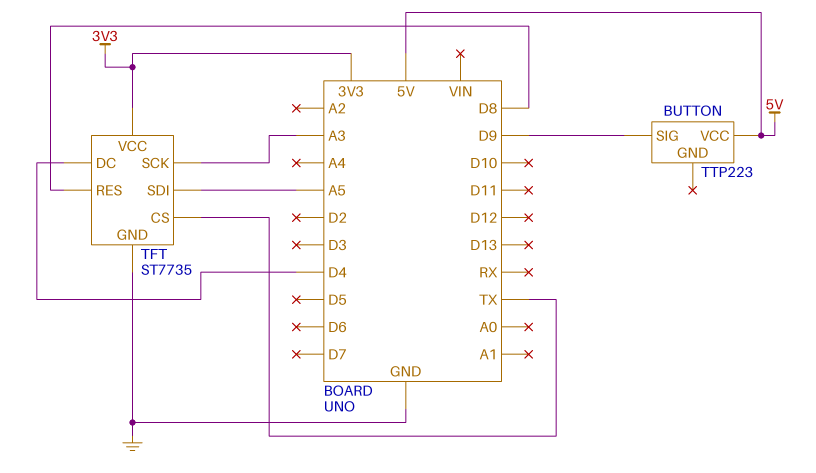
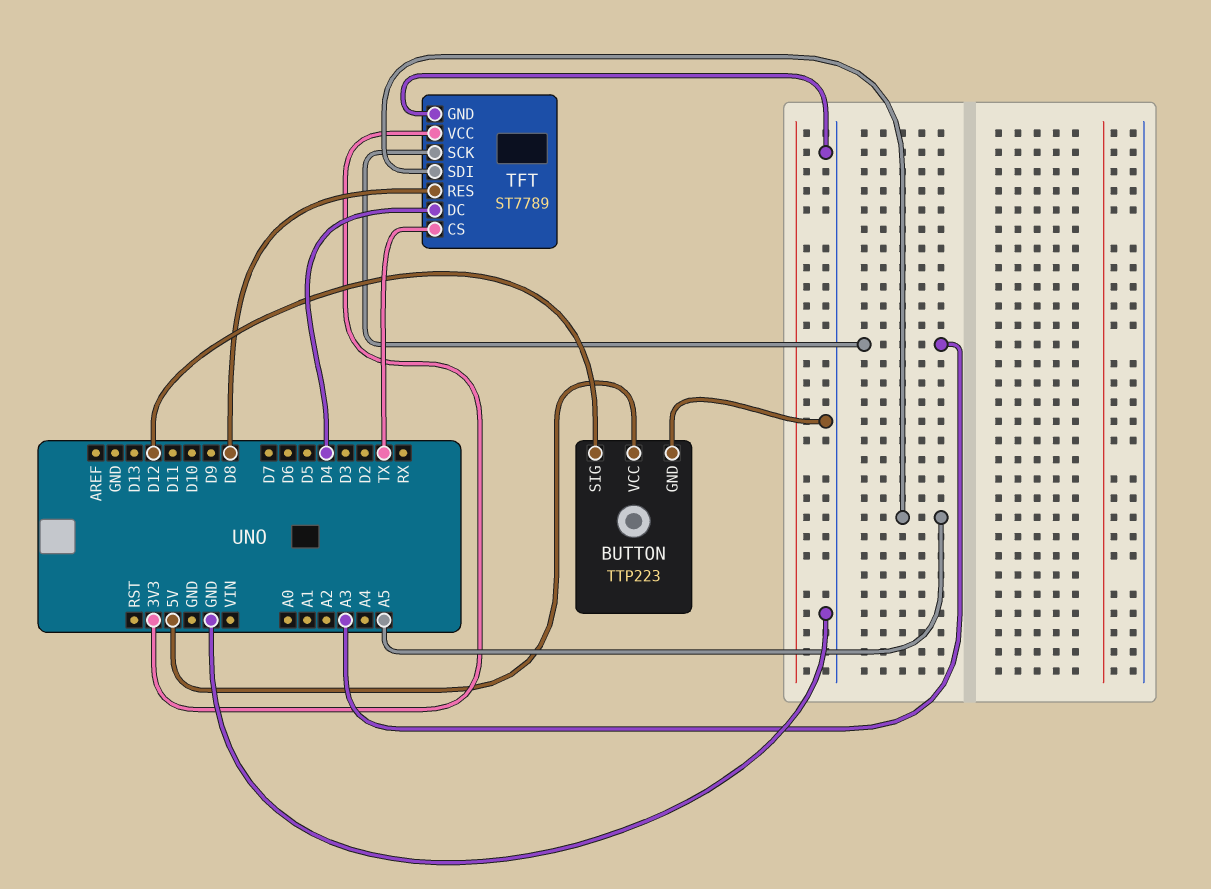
BUTTON pin GND: none -> GND
BUTTON pin SIG: D9 -> D12
TFT: ST7735 -> ST7789

